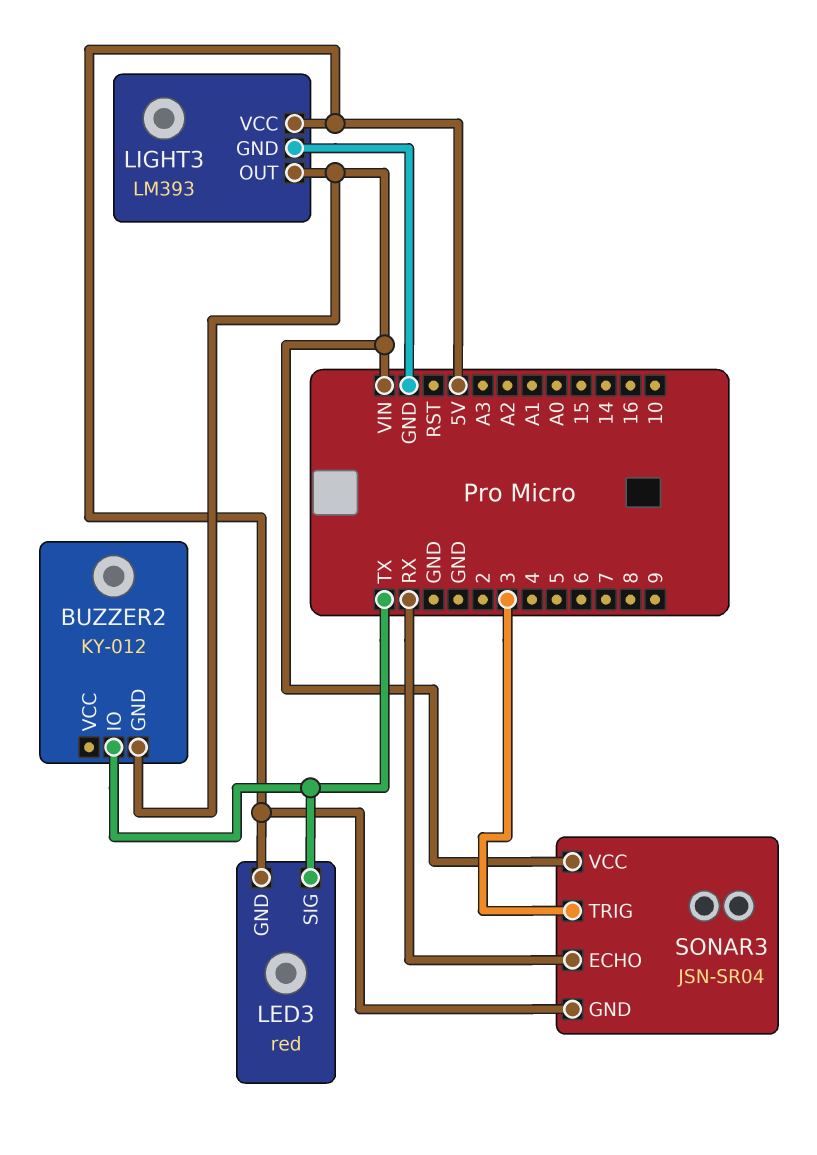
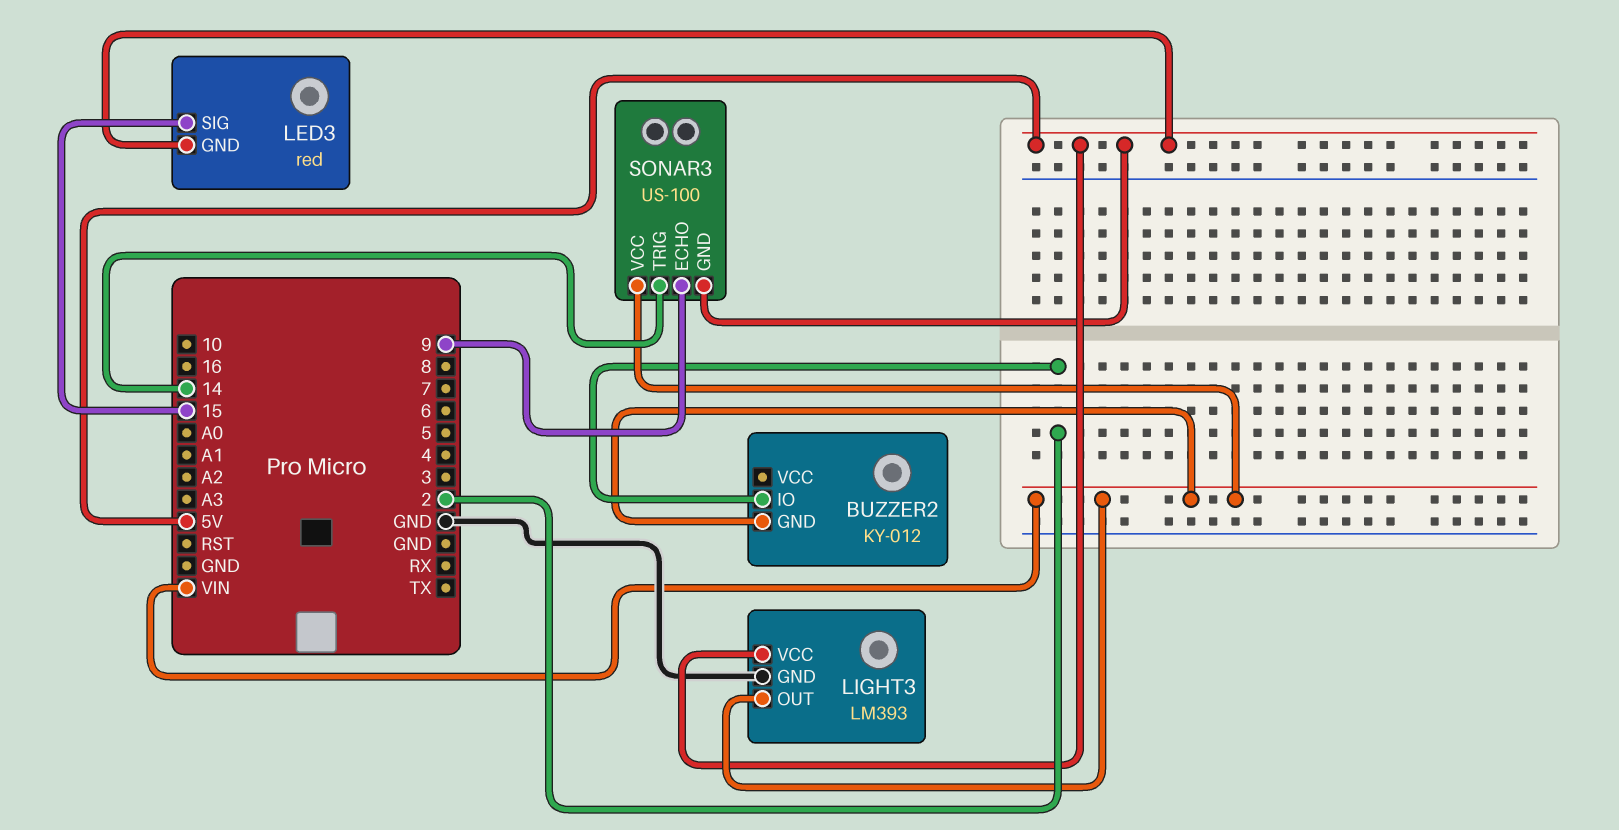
BUZZER2 pin IO: TX -> 2
LED3 pin SIG: TX -> 15
SONAR3: JSN-SR04 -> US-100
SONAR3 pin ECHO: RX -> 9
SONAR3 pin TRIG: 3 -> 14

